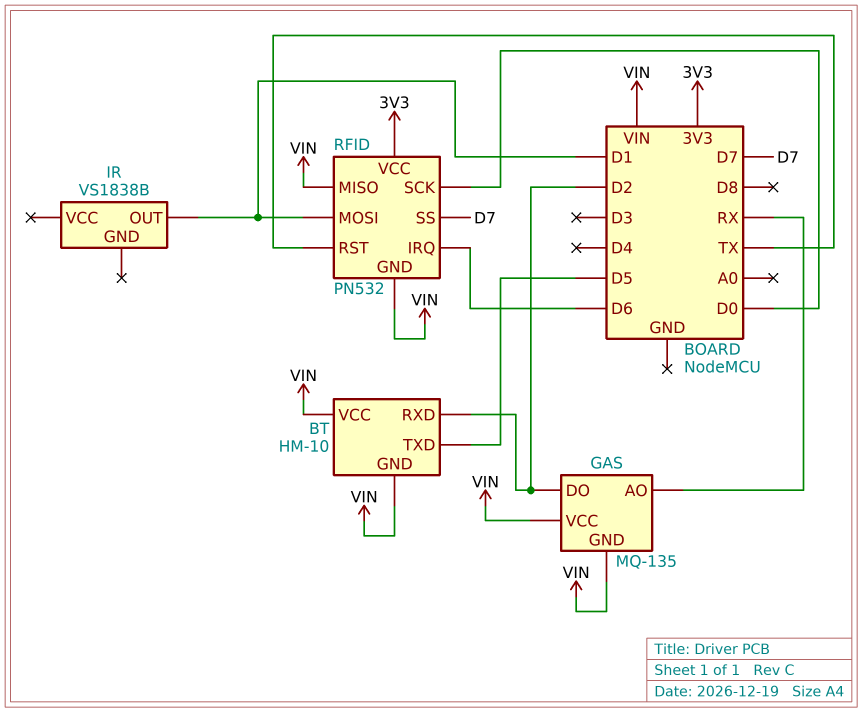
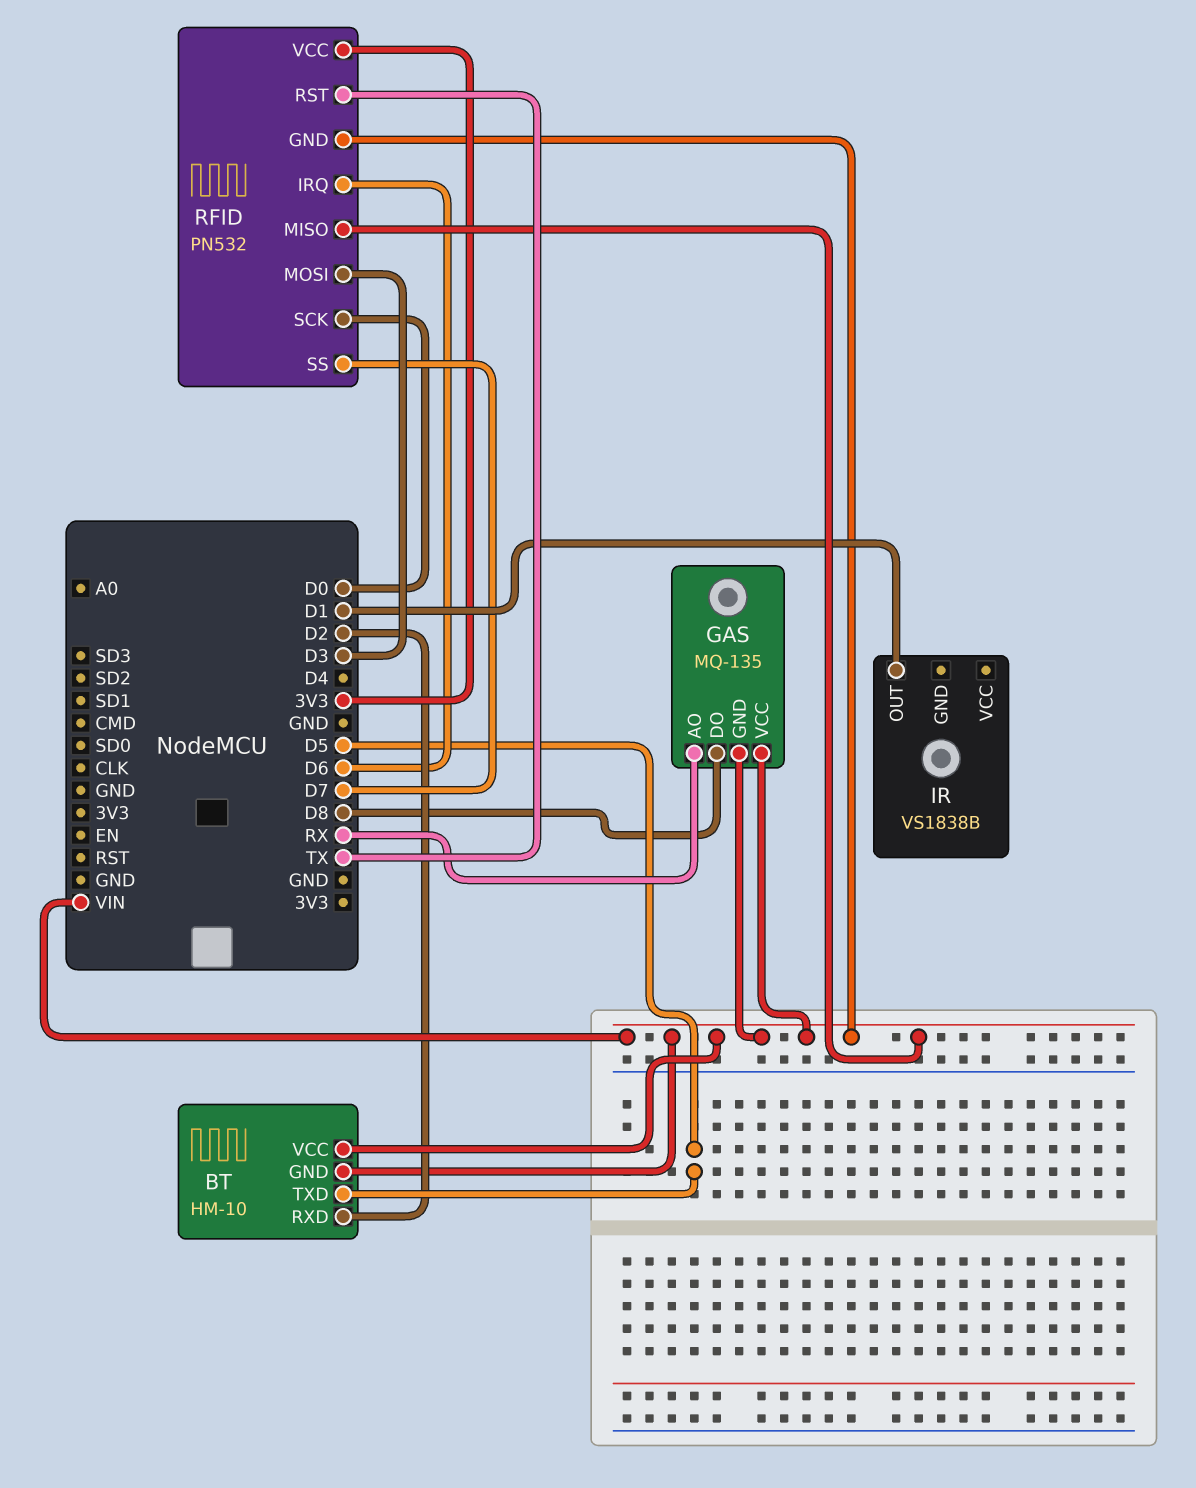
GAS pin DO: D2 -> D8
RFID pin MOSI: D1 -> D3

